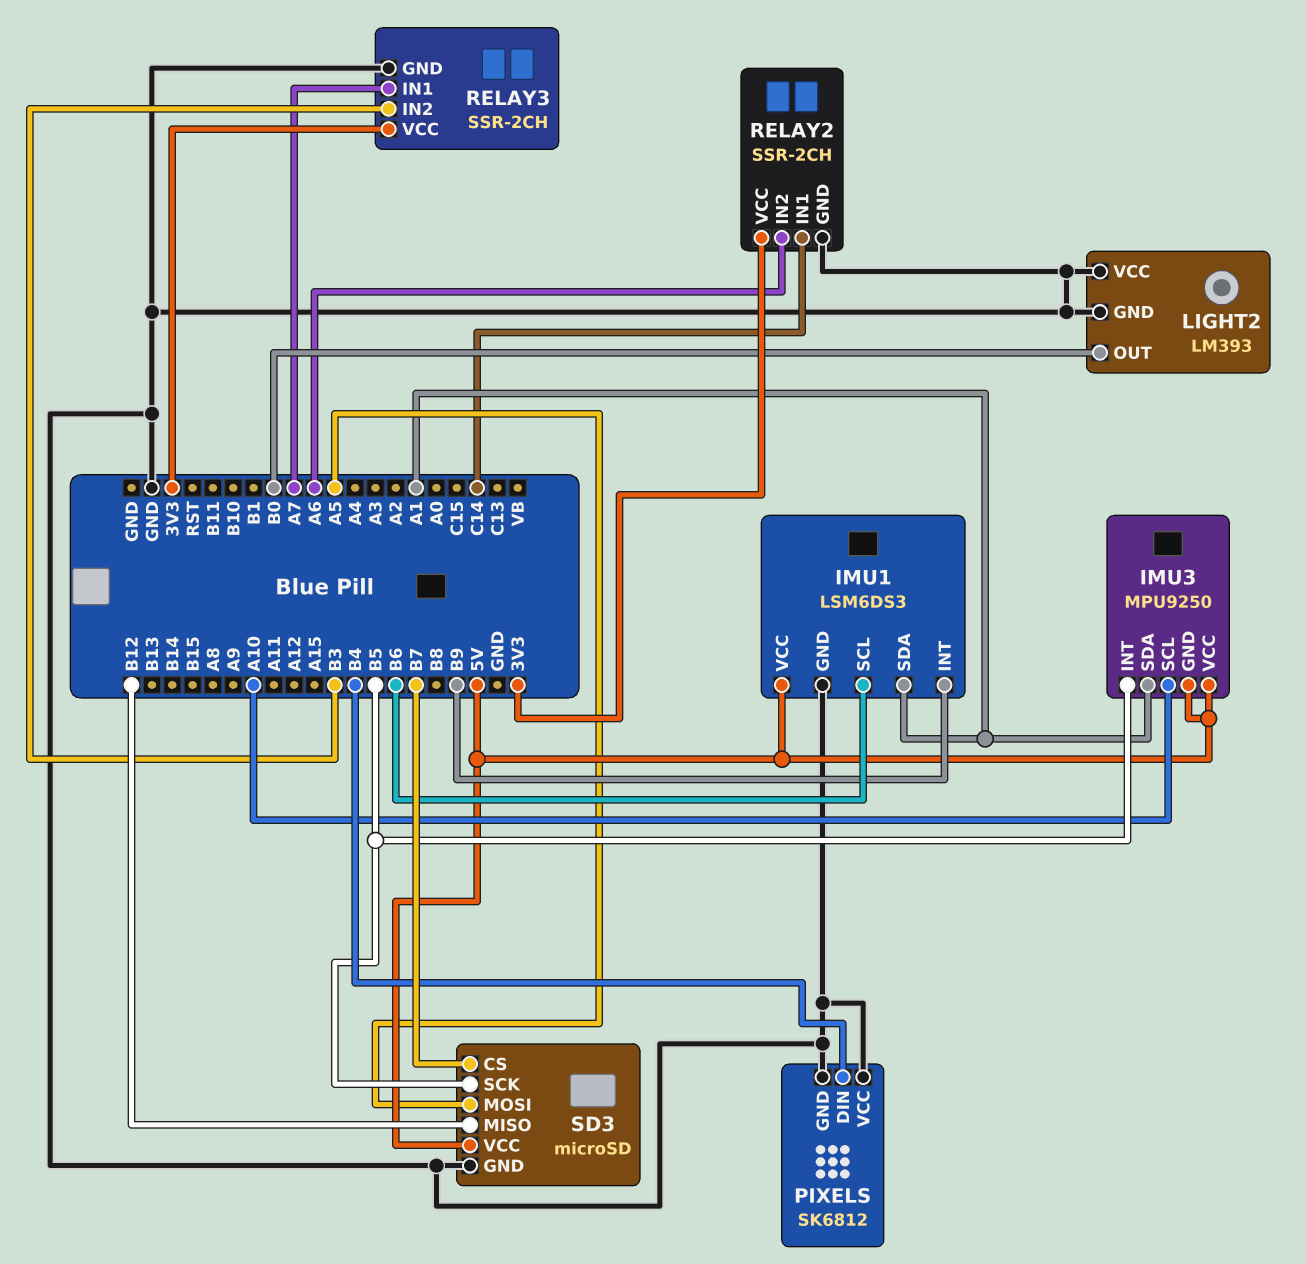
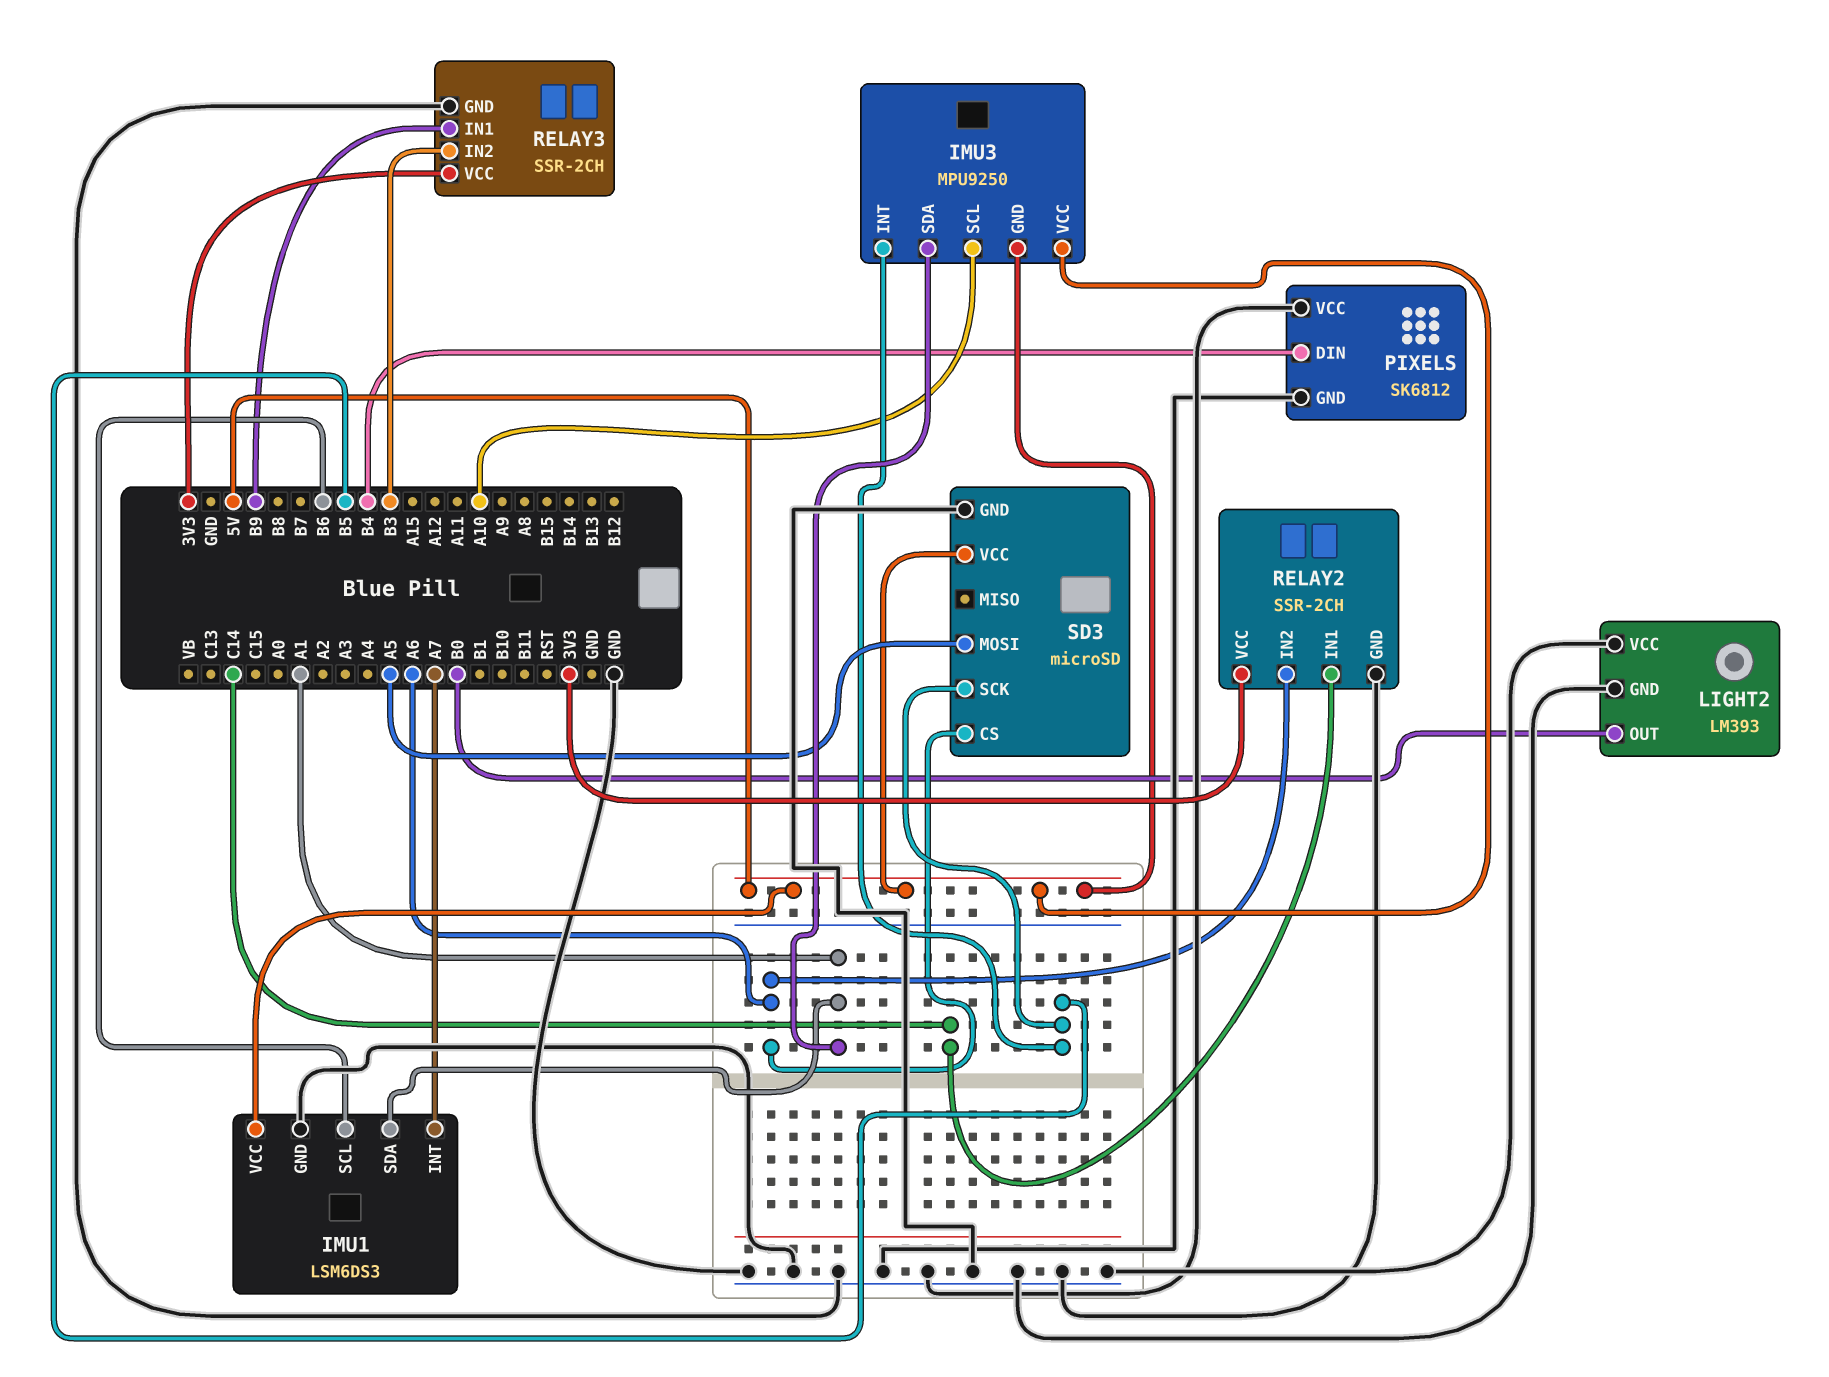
IMU1 pin INT: B9 -> A7
RELAY3 pin IN1: A7 -> B9
SD3 pin CS: B7 -> A6
SD3 pin MISO: B12 -> none

